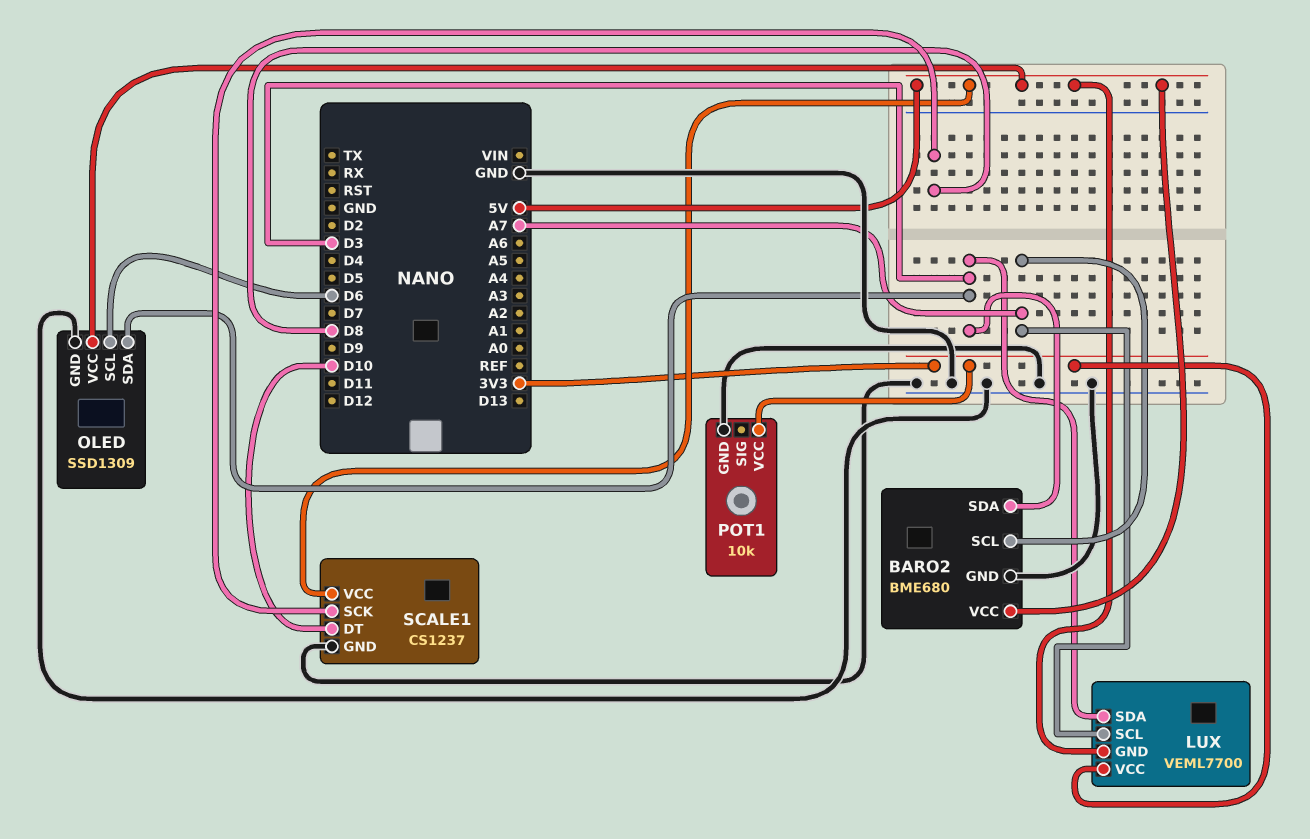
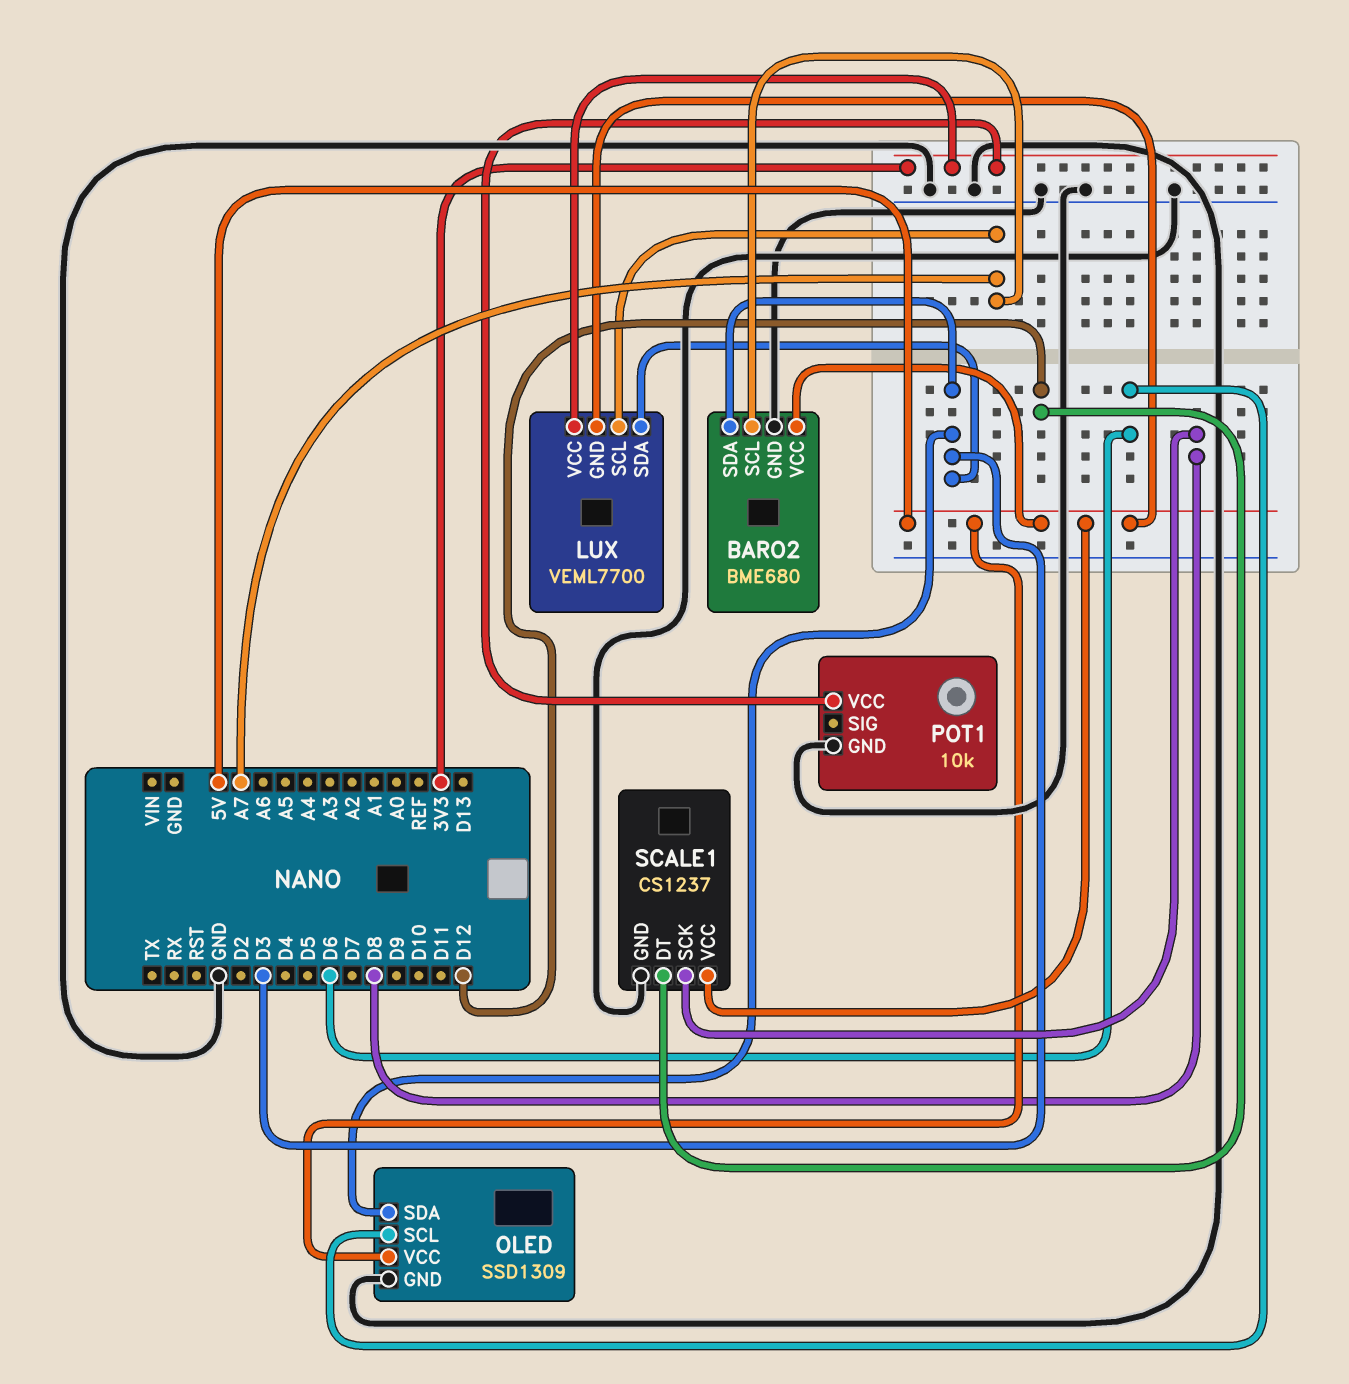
SCALE1 pin DT: D10 -> D12

